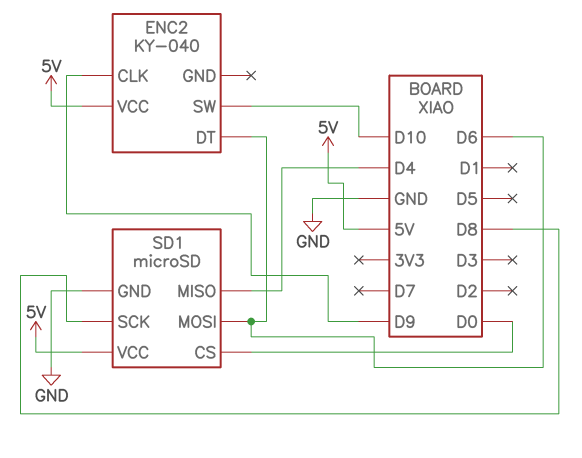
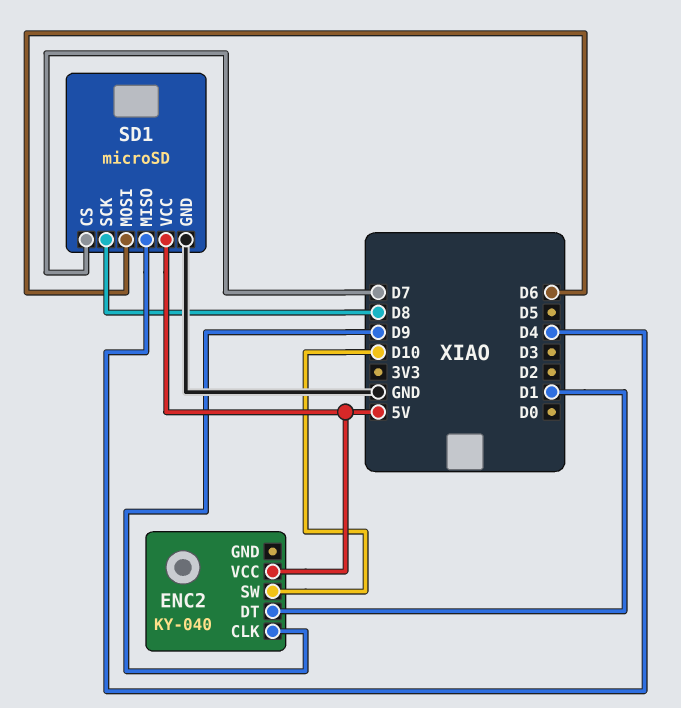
ENC2 pin DT: D6 -> D1
SD1 pin CS: D0 -> D7

